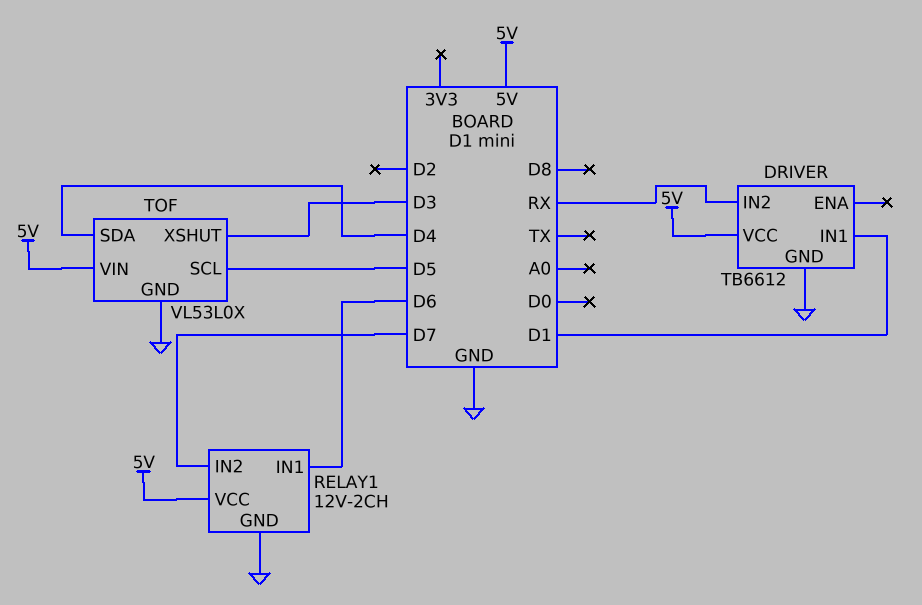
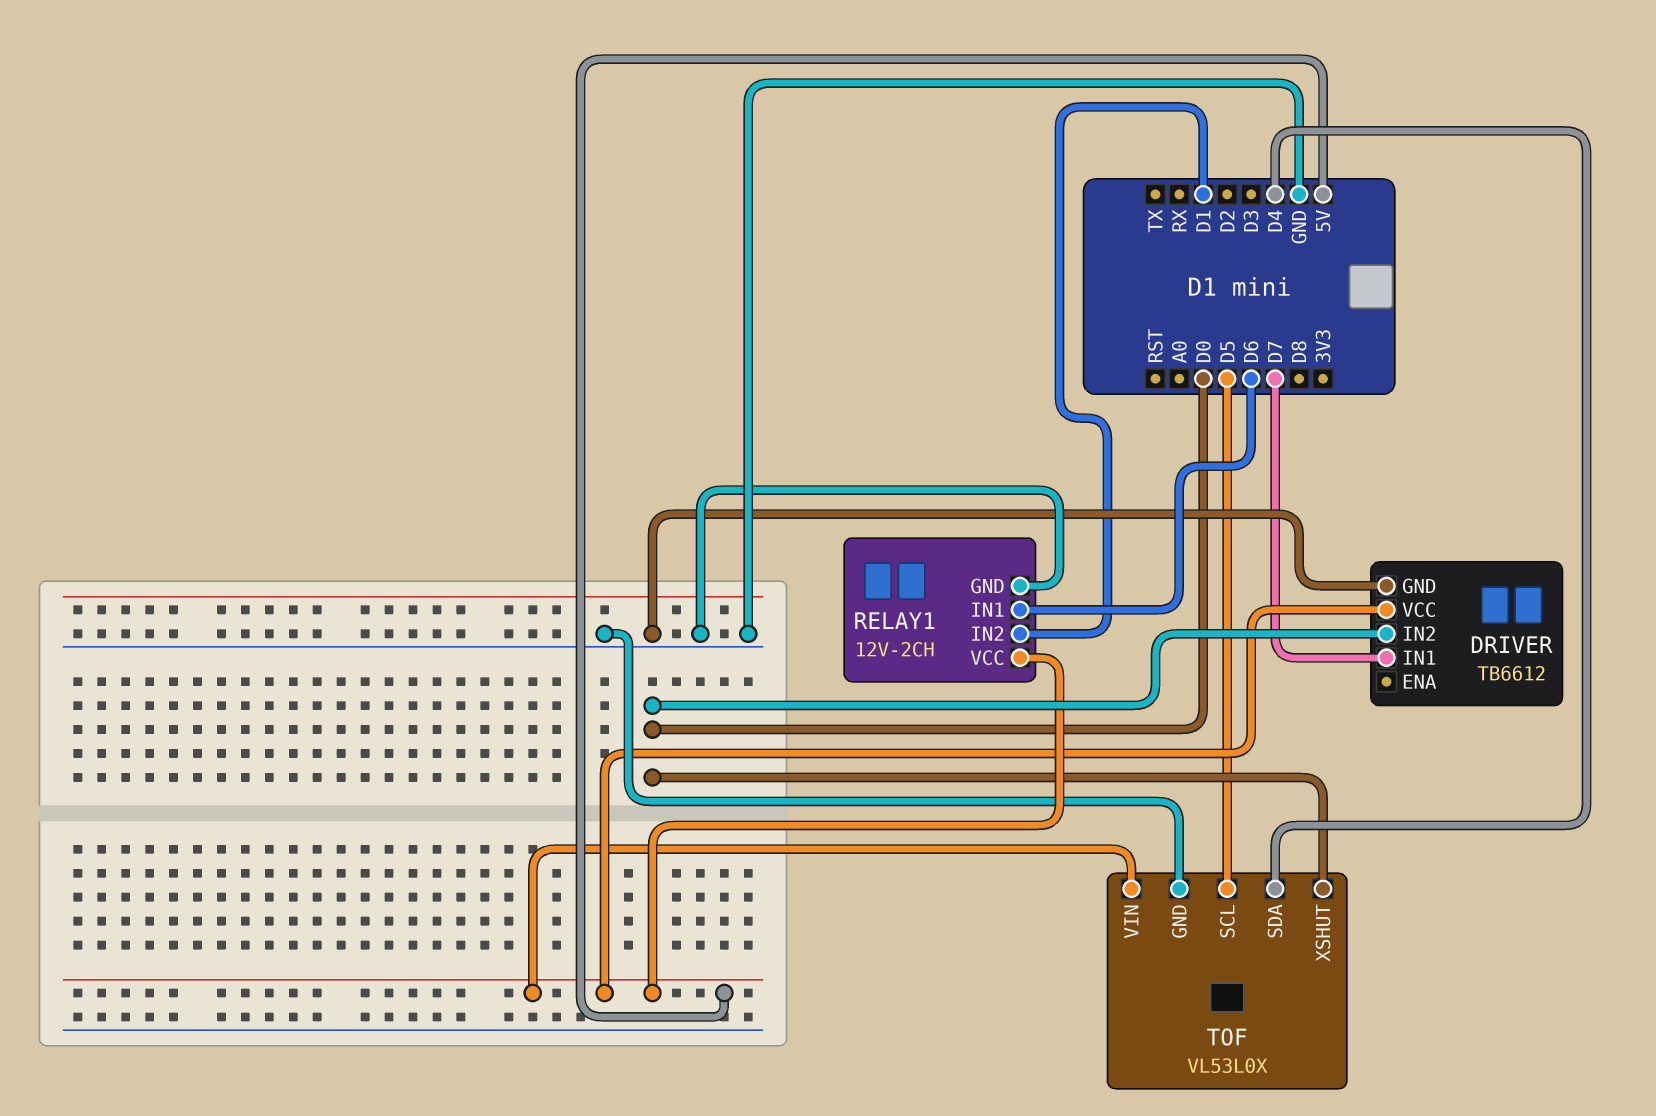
DRIVER pin IN1: D1 -> D7
DRIVER pin IN2: RX -> D0
RELAY1 pin IN2: D7 -> D1
TOF pin XSHUT: D3 -> D0

